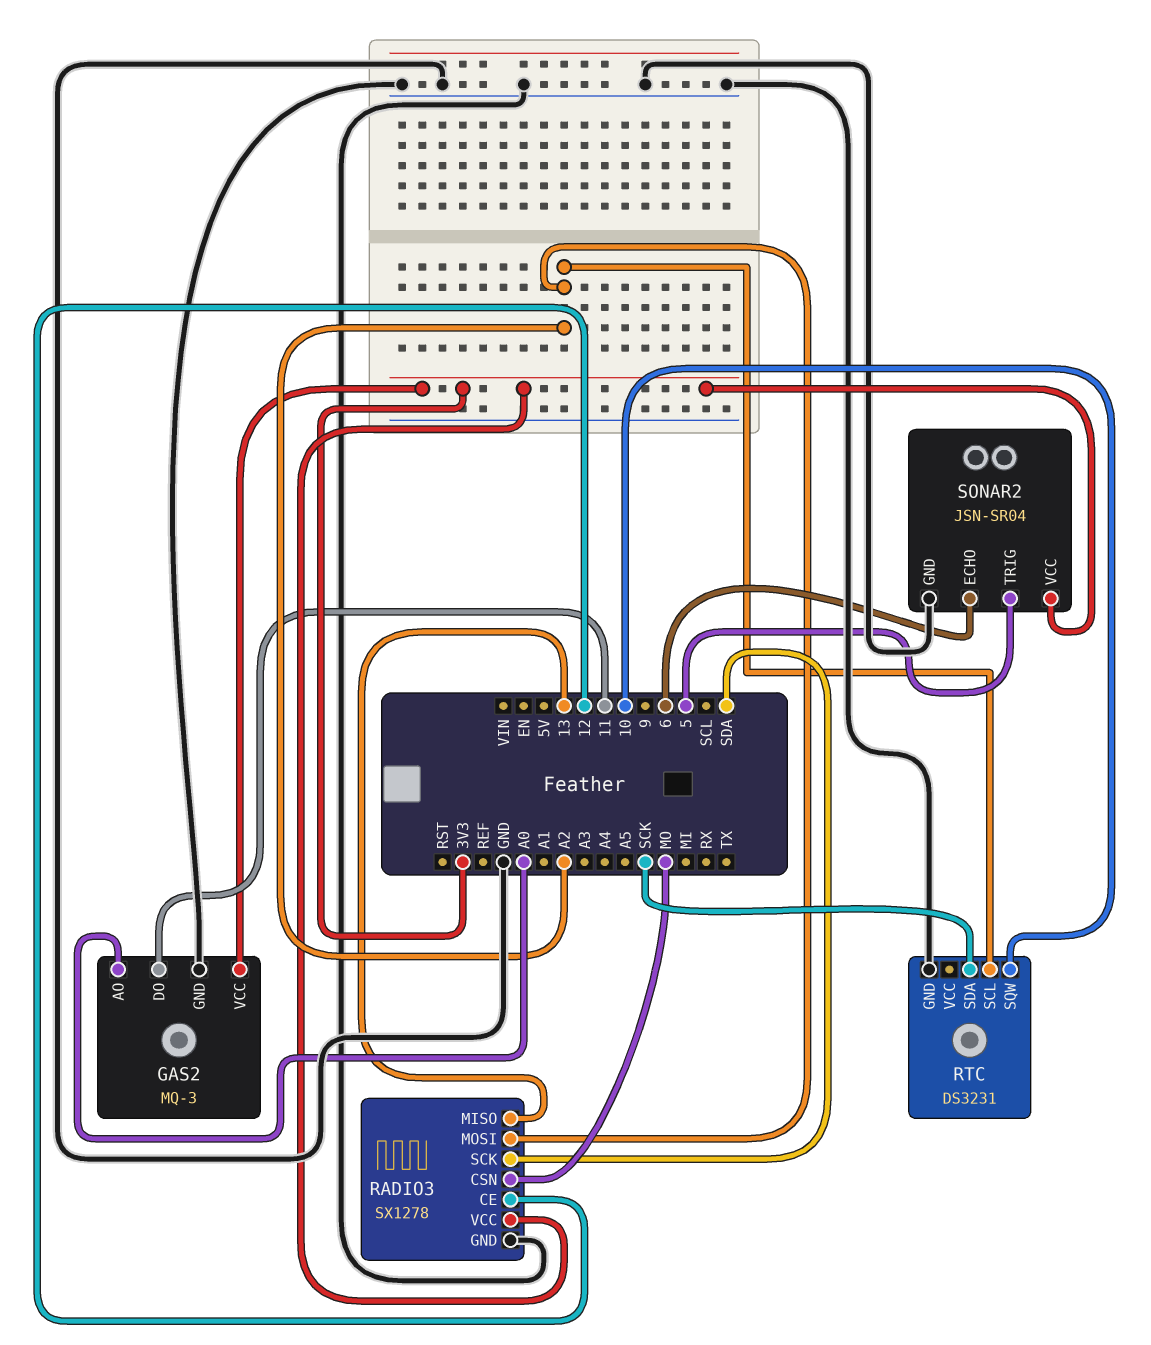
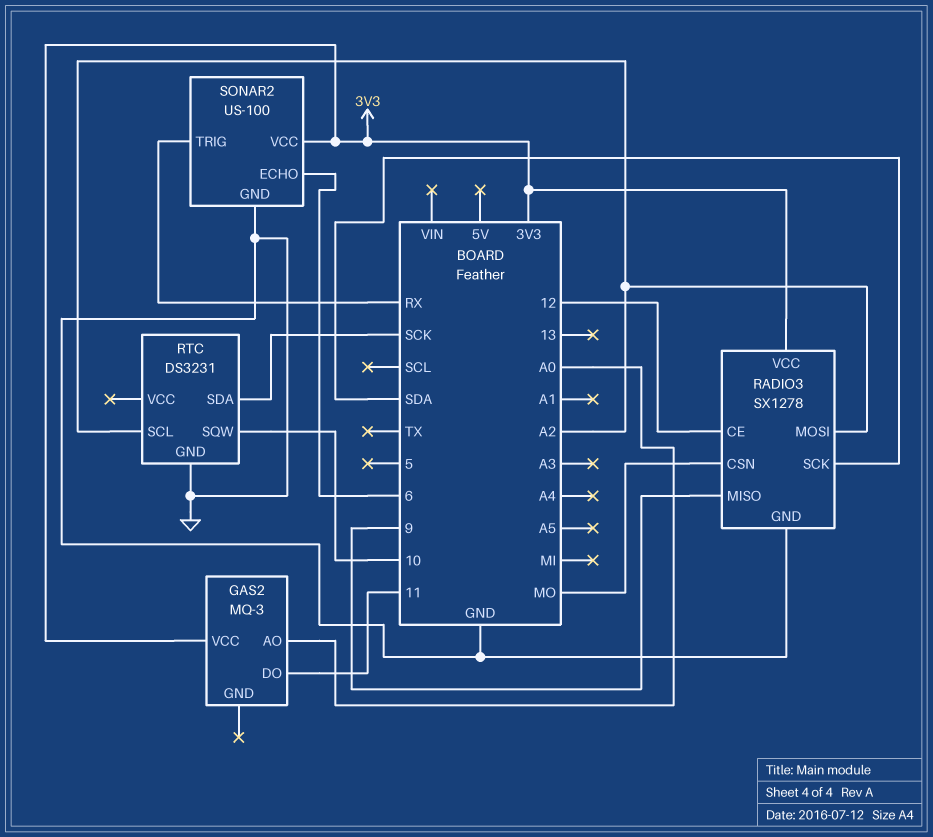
GAS2 pin GND: GND -> none
RADIO3 pin MISO: 13 -> 9
SONAR2: JSN-SR04 -> US-100
SONAR2 pin TRIG: 5 -> RX

